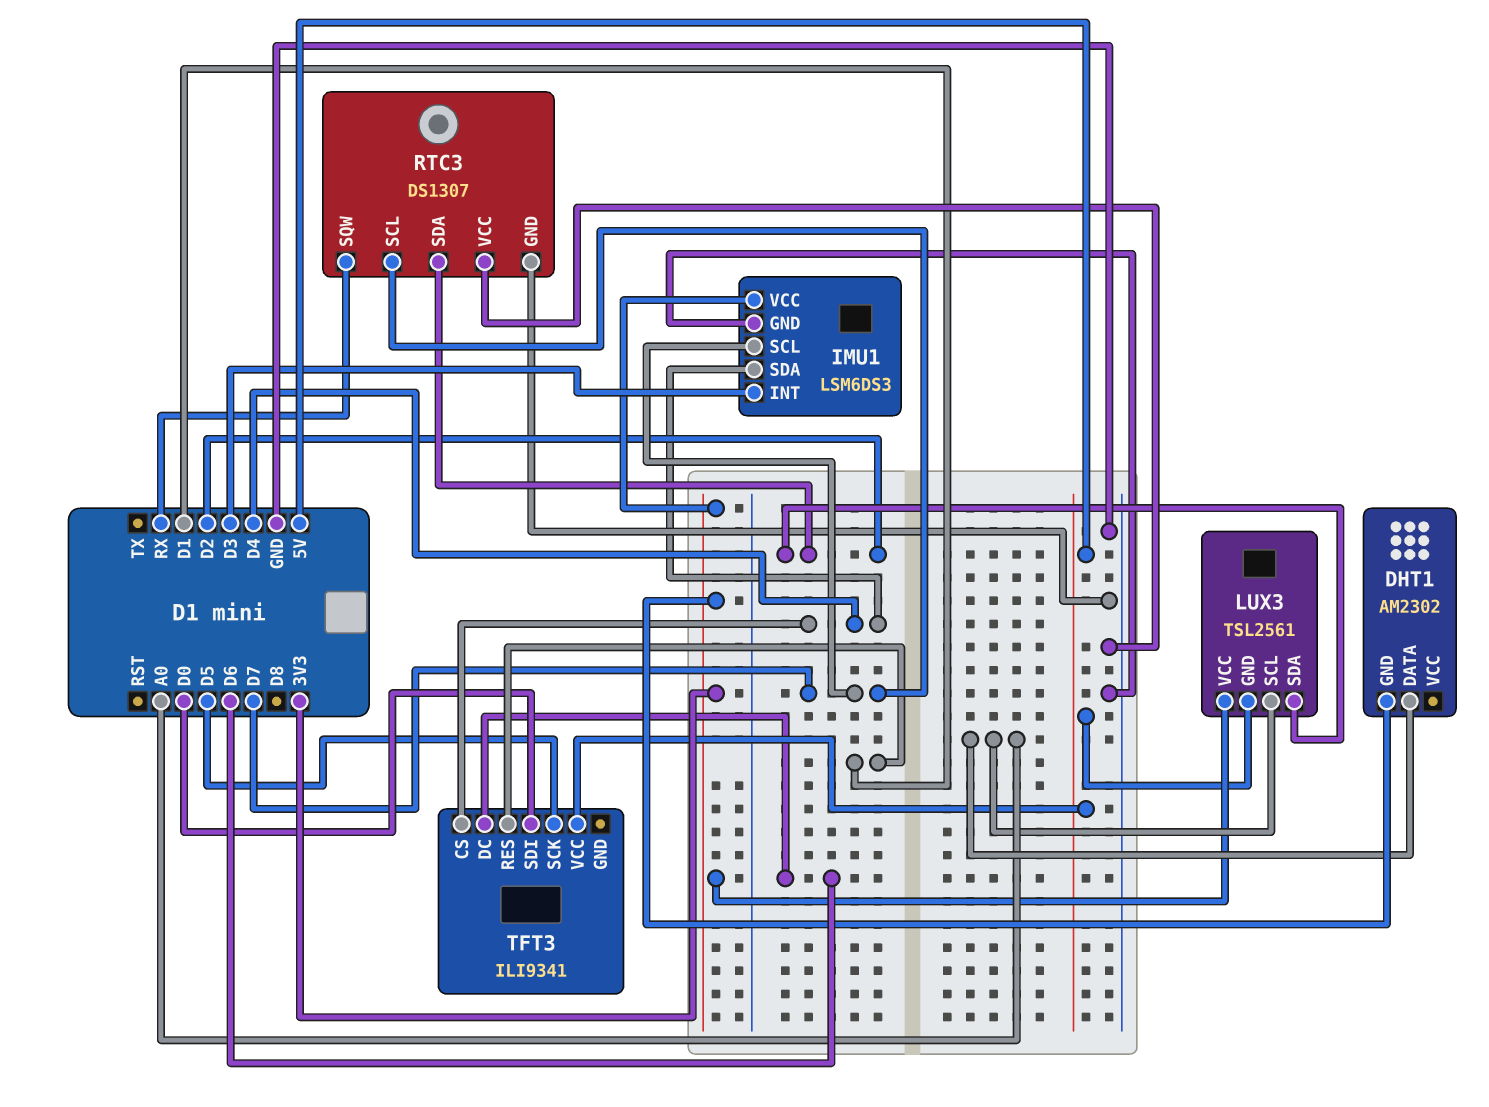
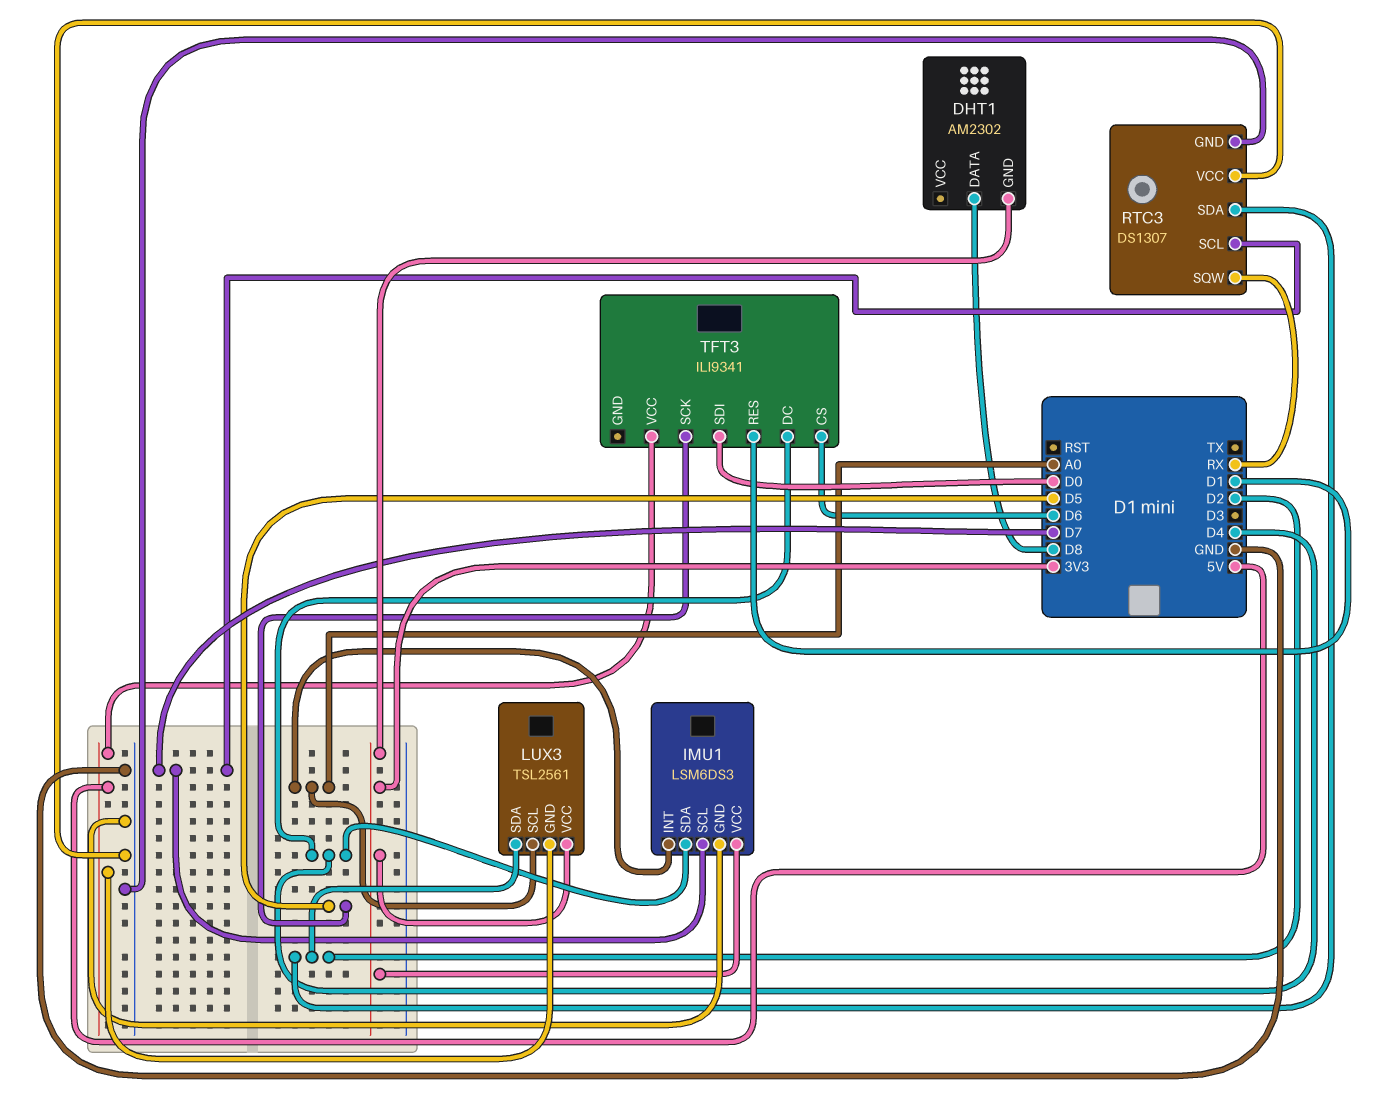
DHT1 pin DATA: A0 -> D8
IMU1 pin INT: D3 -> A0
TFT3 pin CS: D4 -> D6
TFT3 pin DC: D6 -> D4

